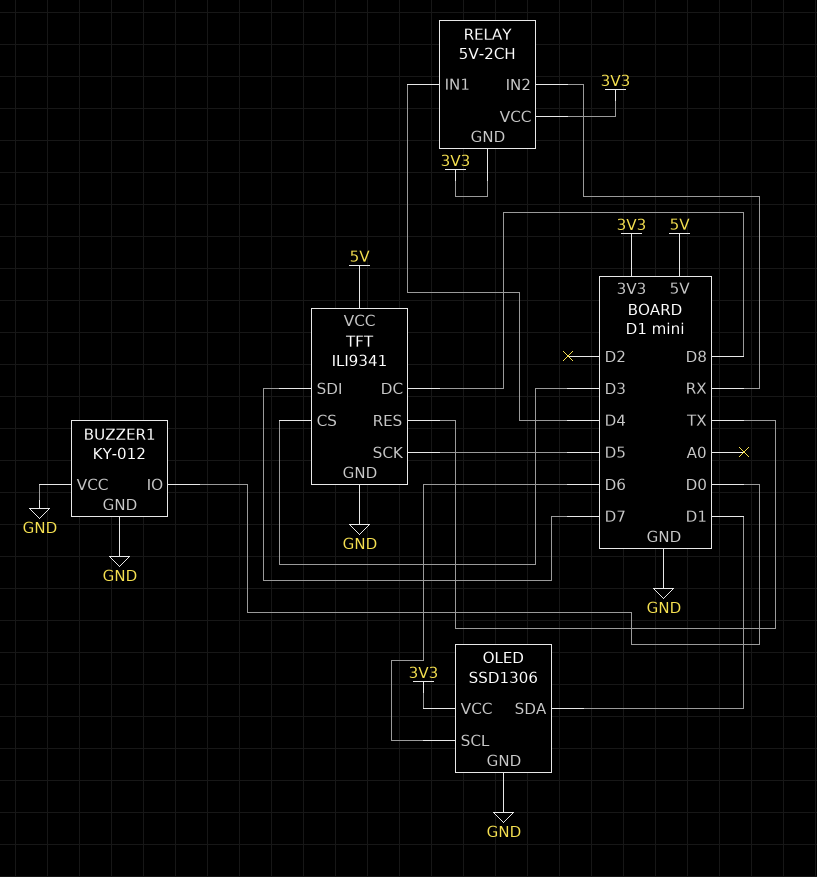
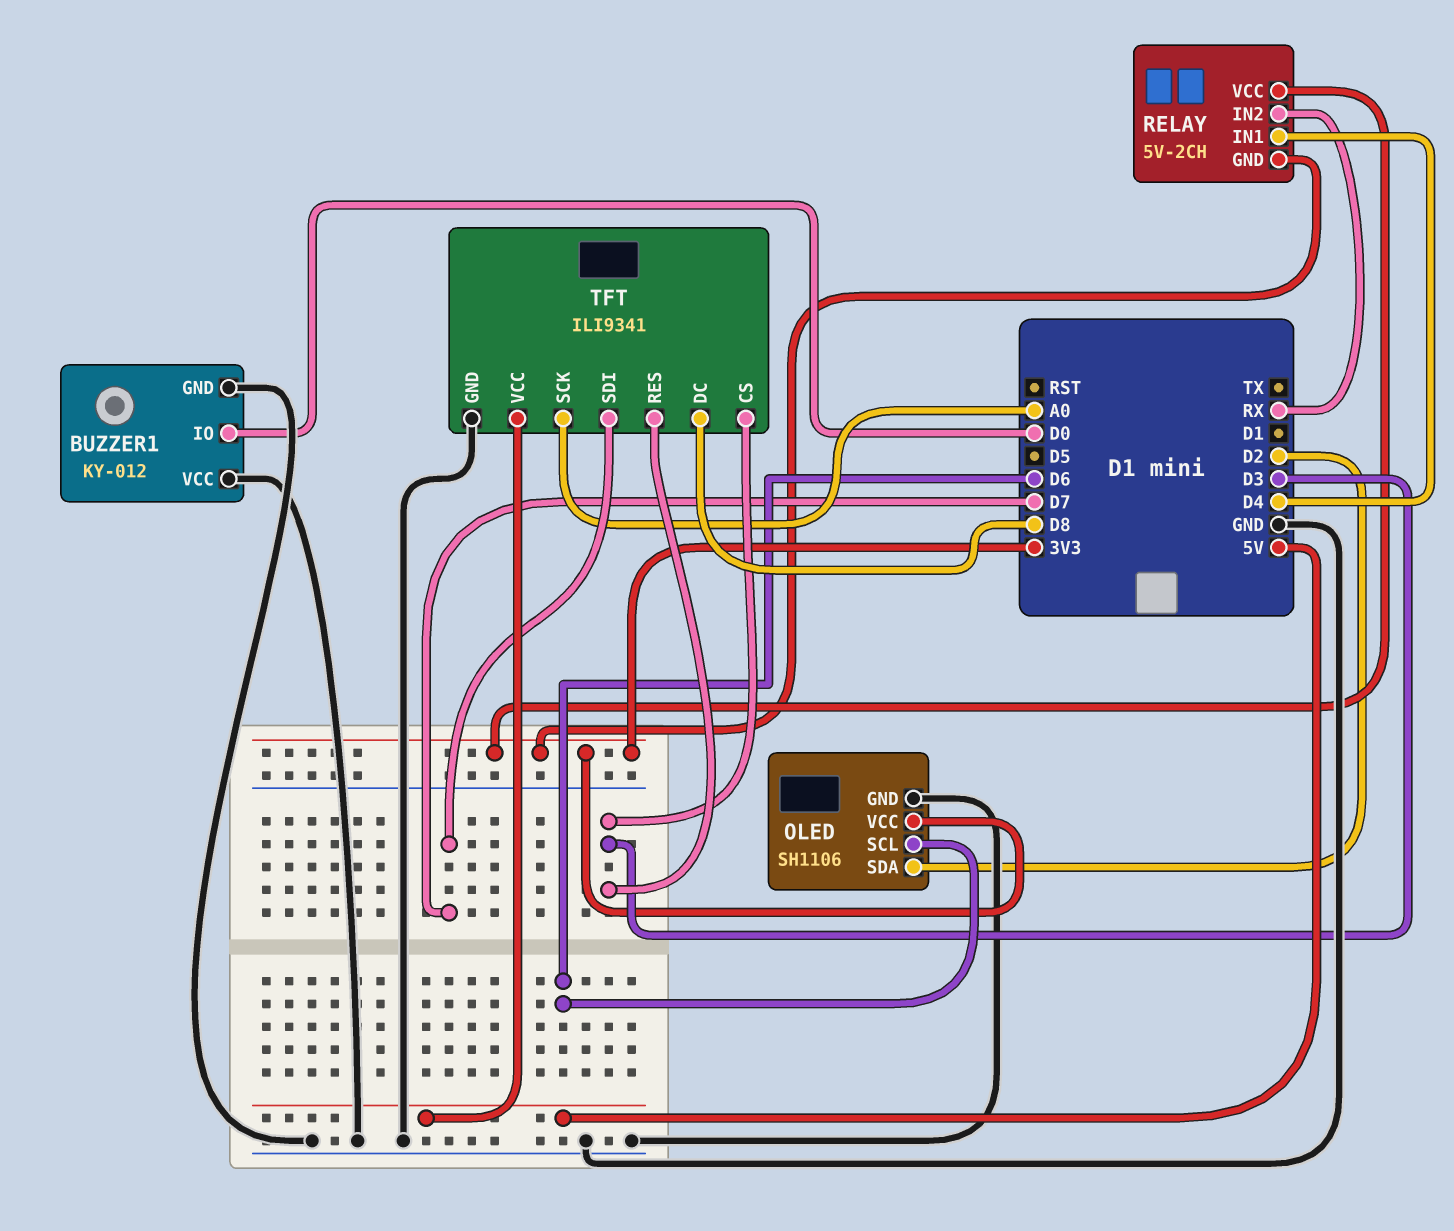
OLED: SSD1306 -> SH1106
OLED pin SDA: D1 -> D2
TFT pin RES: TX -> D3
TFT pin SCK: D5 -> A0

